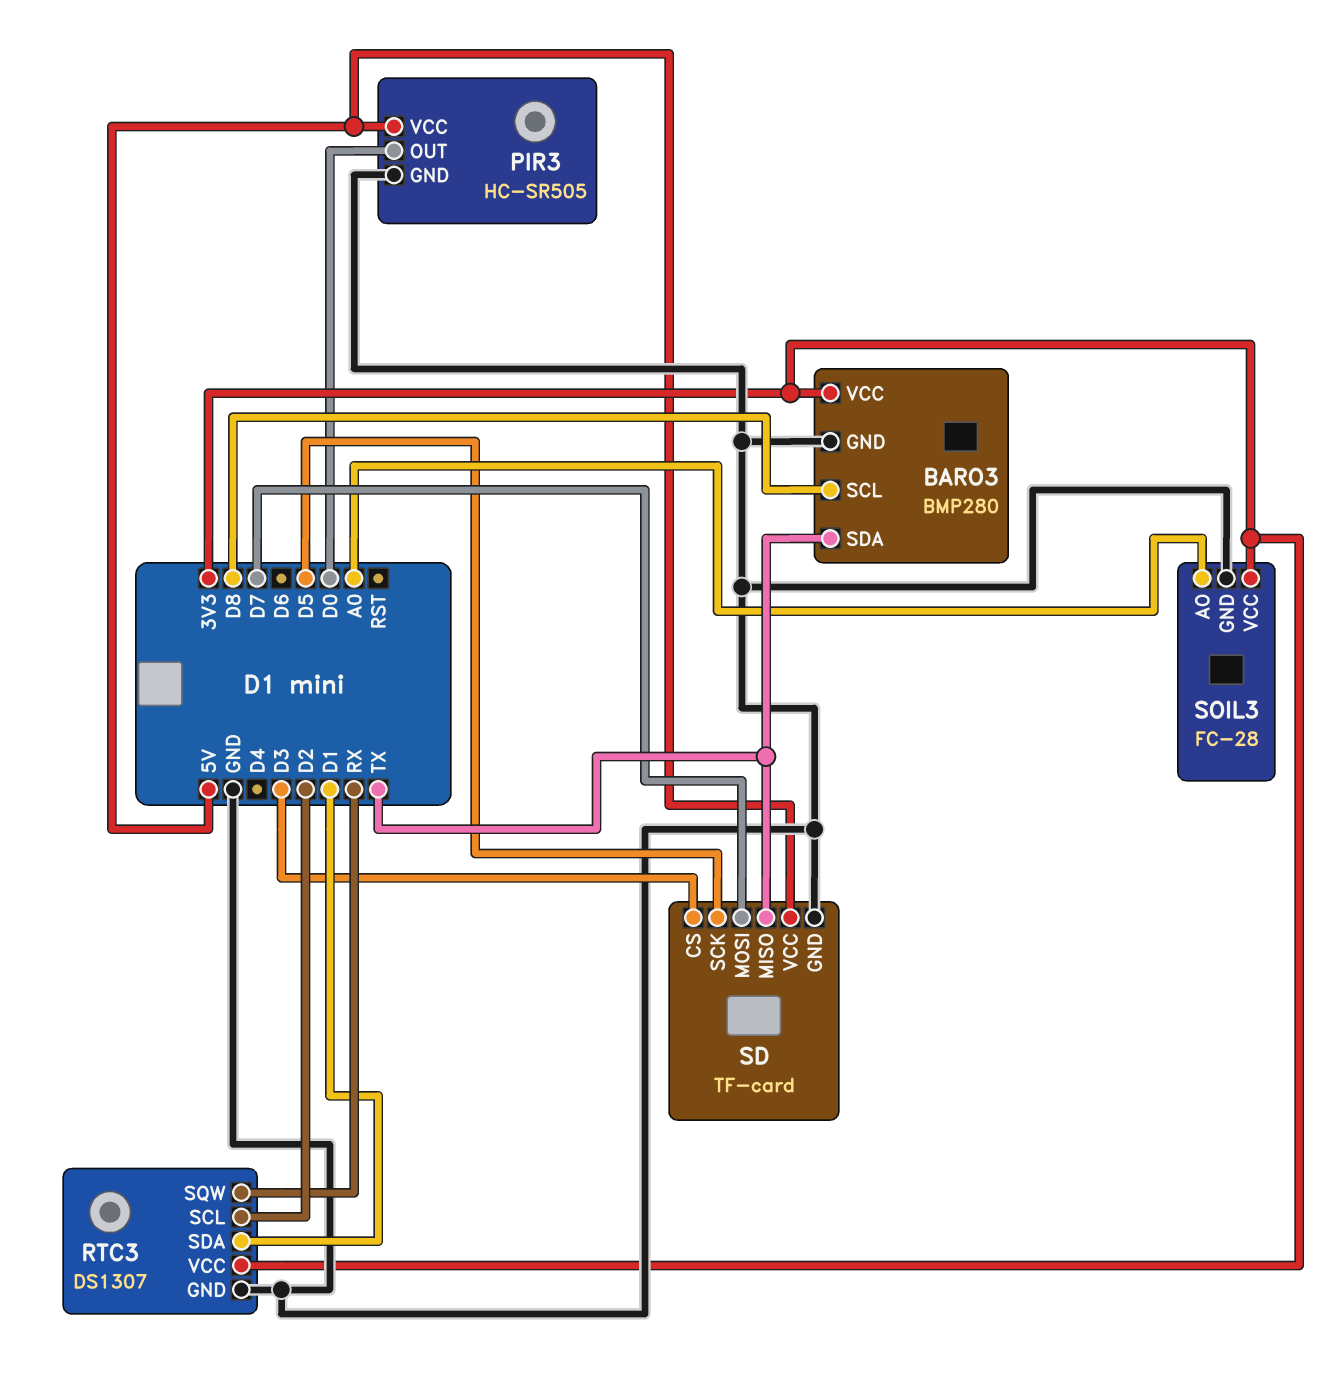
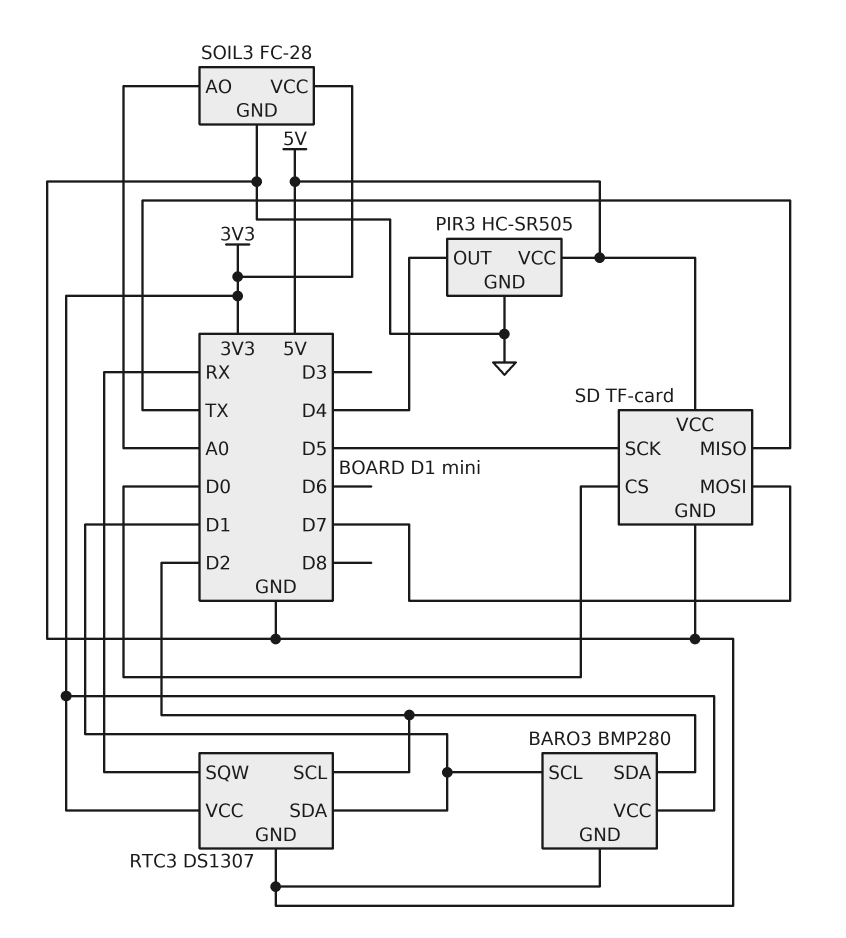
BARO3 pin SCL: D8 -> D1
BARO3 pin SDA: TX -> D2
PIR3 pin OUT: D0 -> D4
SD pin CS: D3 -> D0

